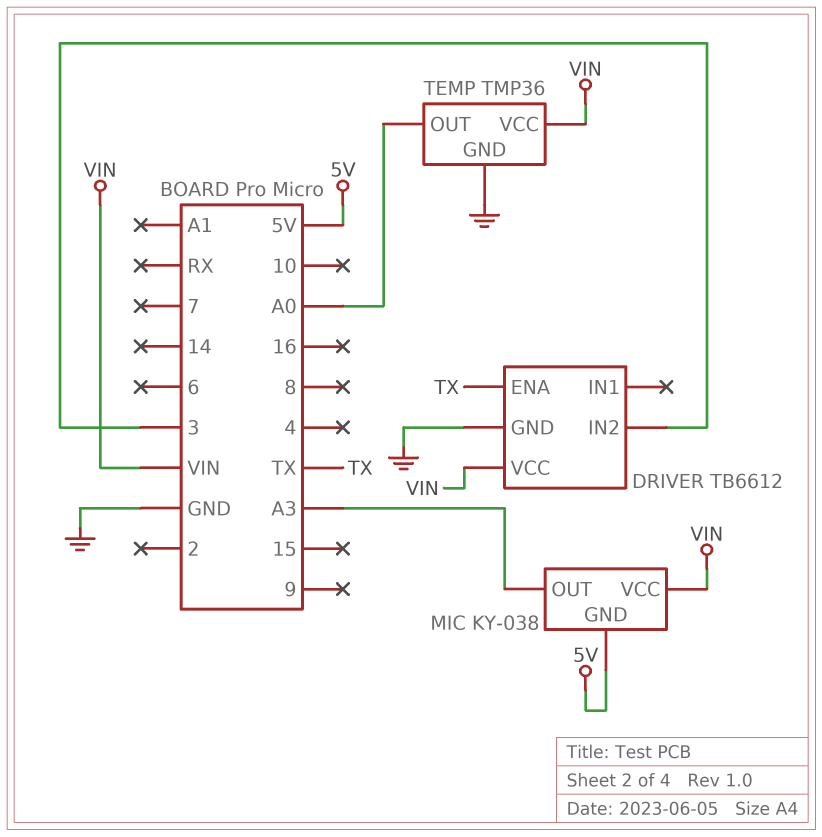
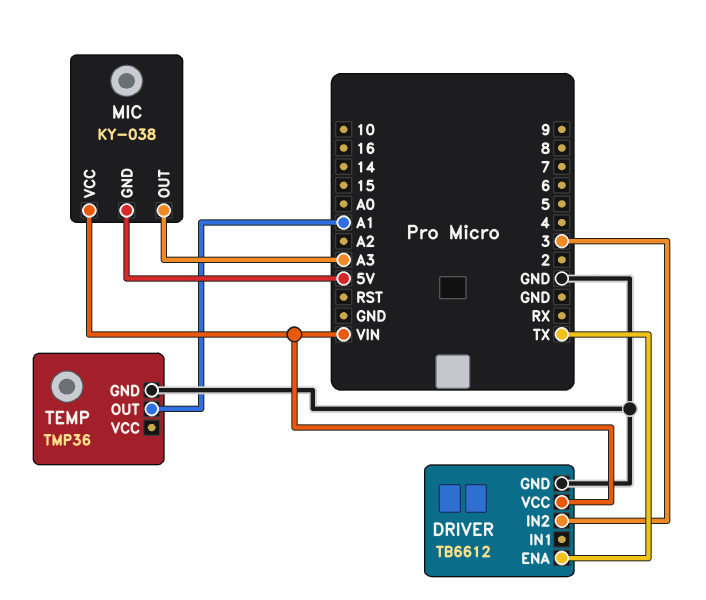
TEMP pin OUT: A0 -> A1
TEMP pin VCC: VIN -> none

